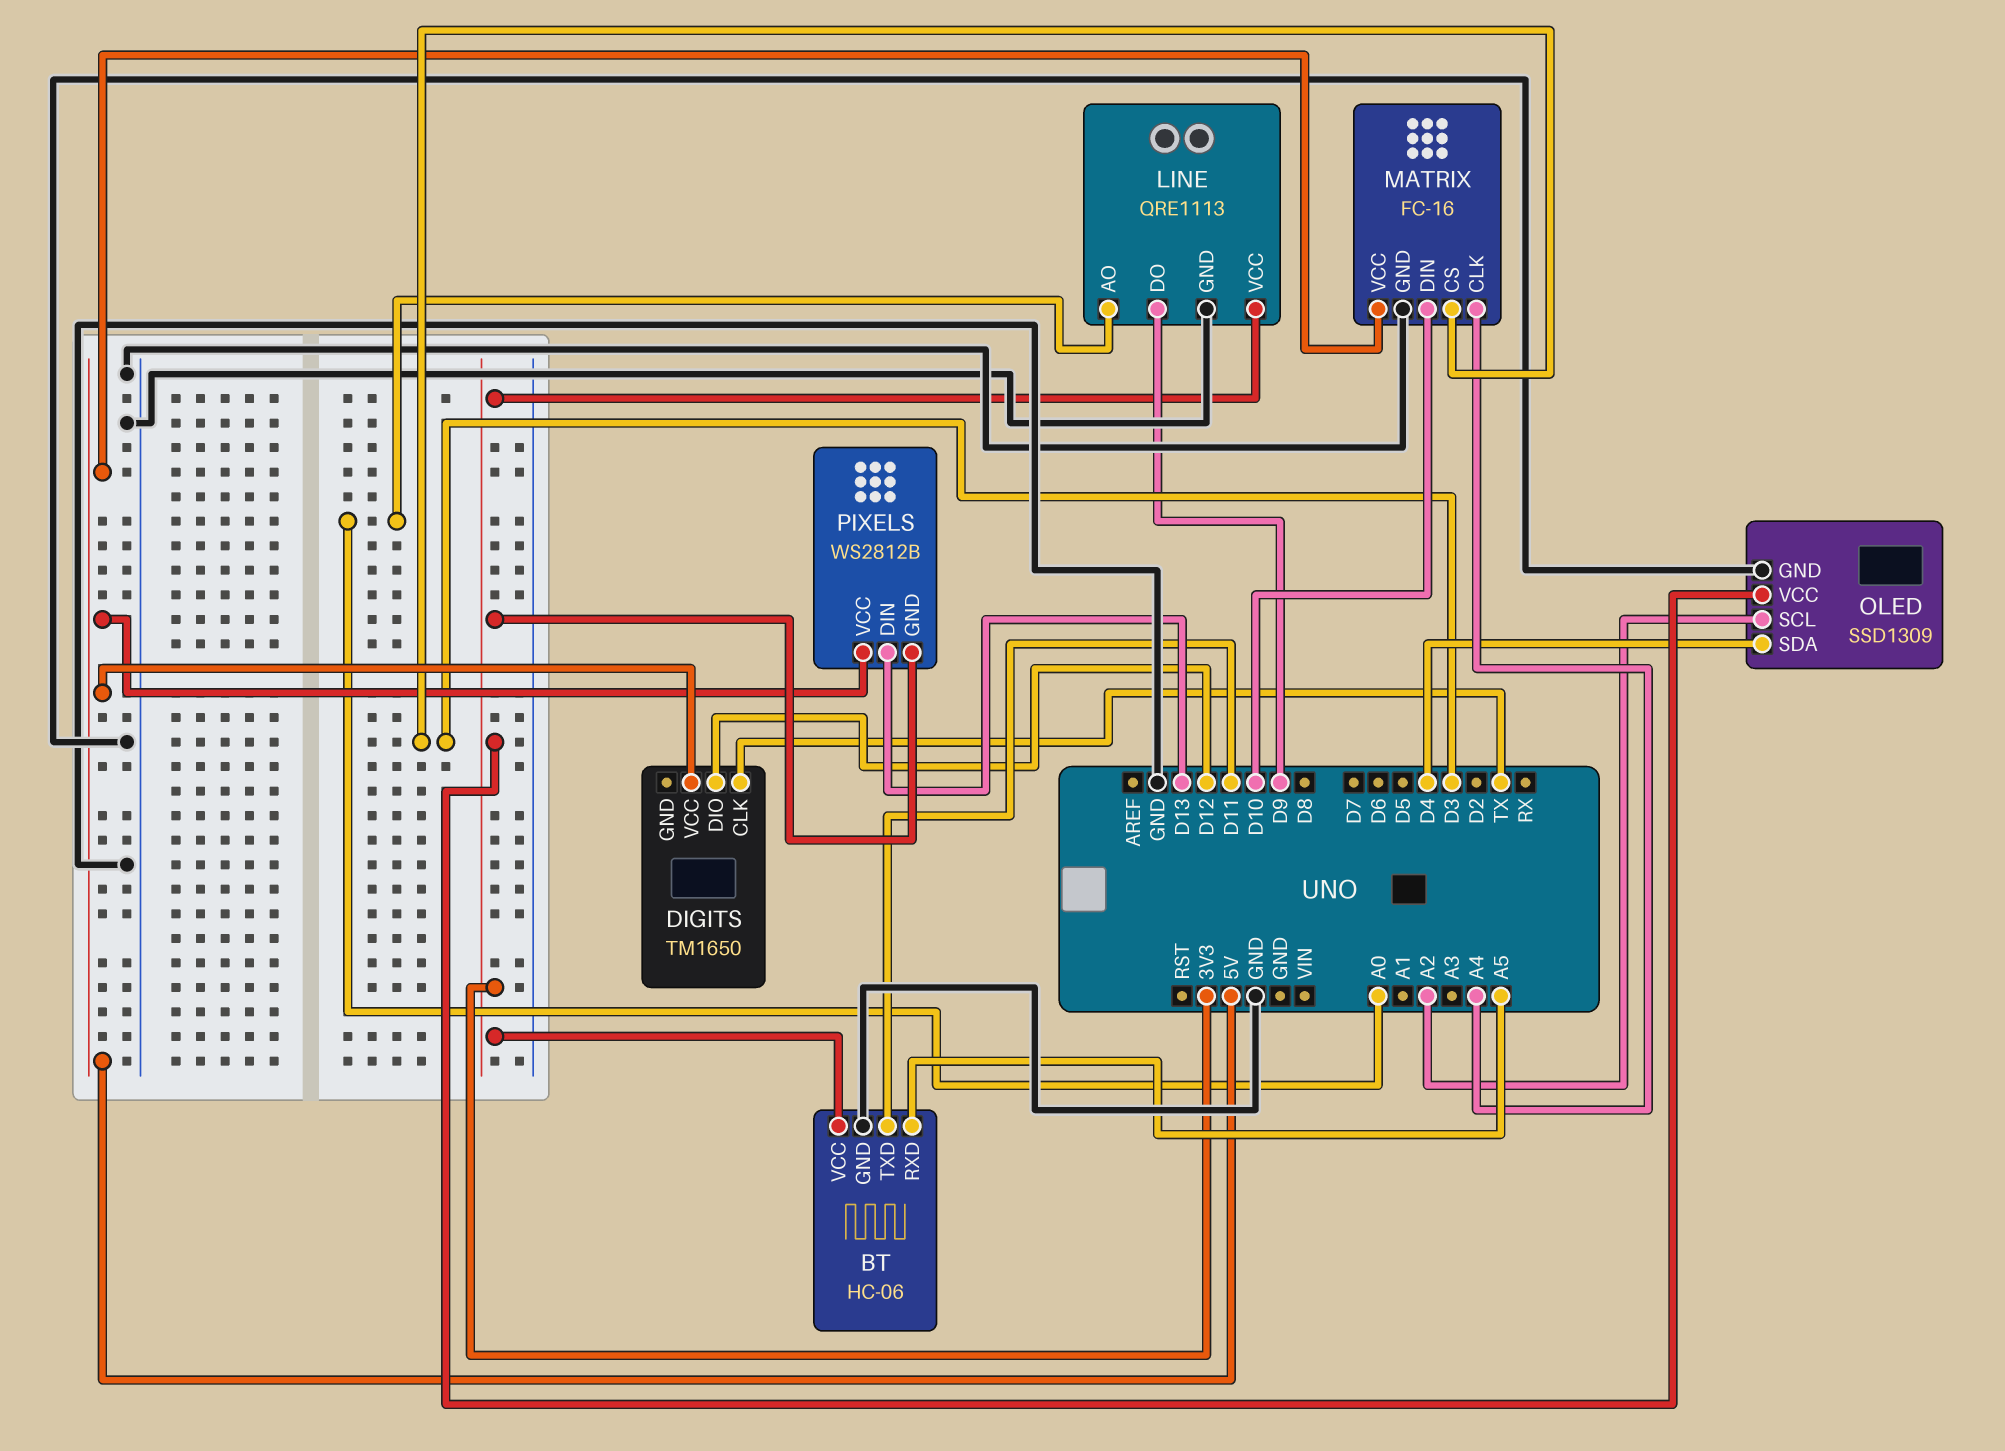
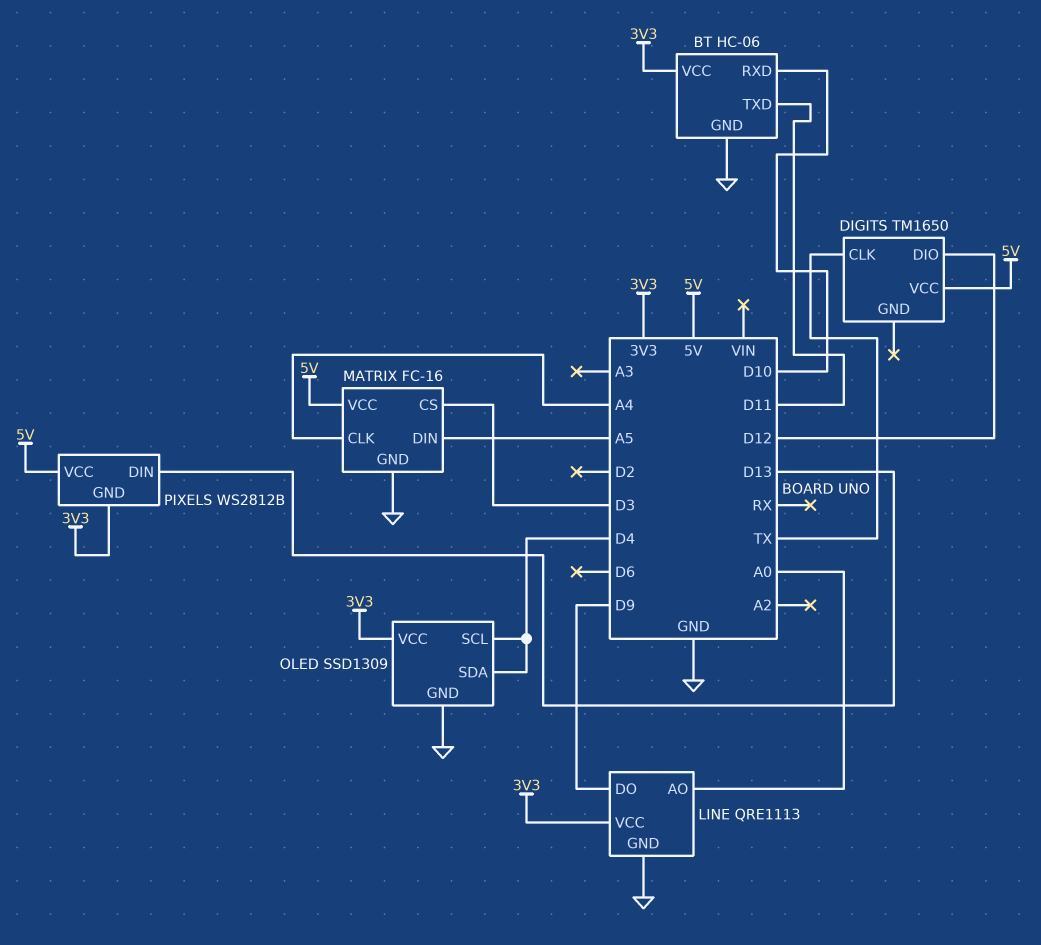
BT pin RXD: A5 -> D10
MATRIX pin DIN: D10 -> A5
OLED pin SCL: A2 -> D4

